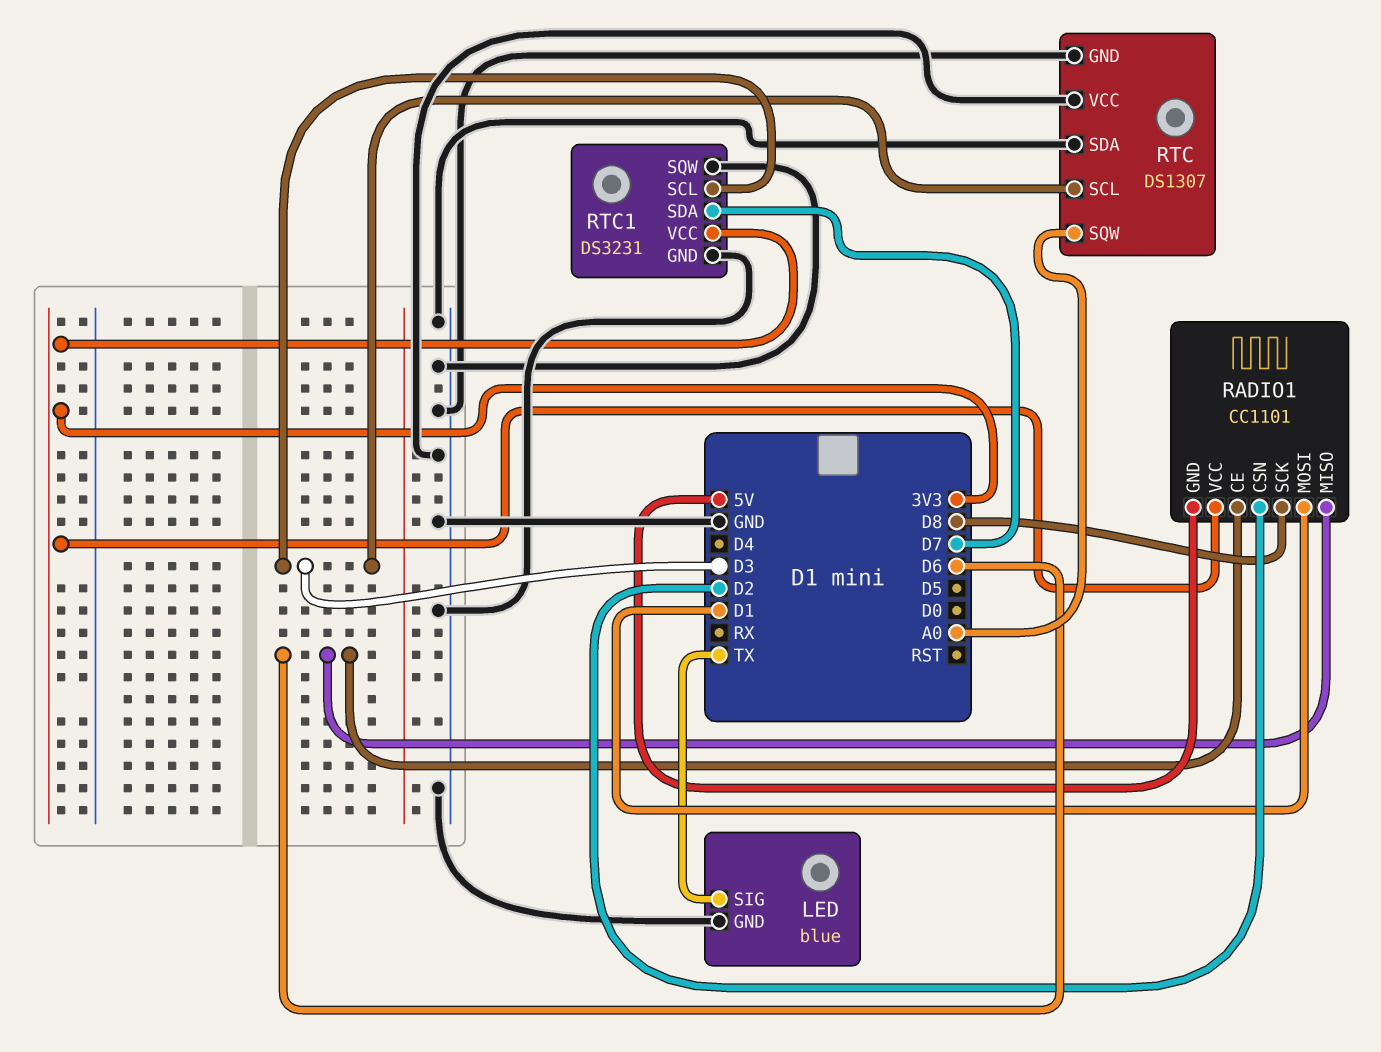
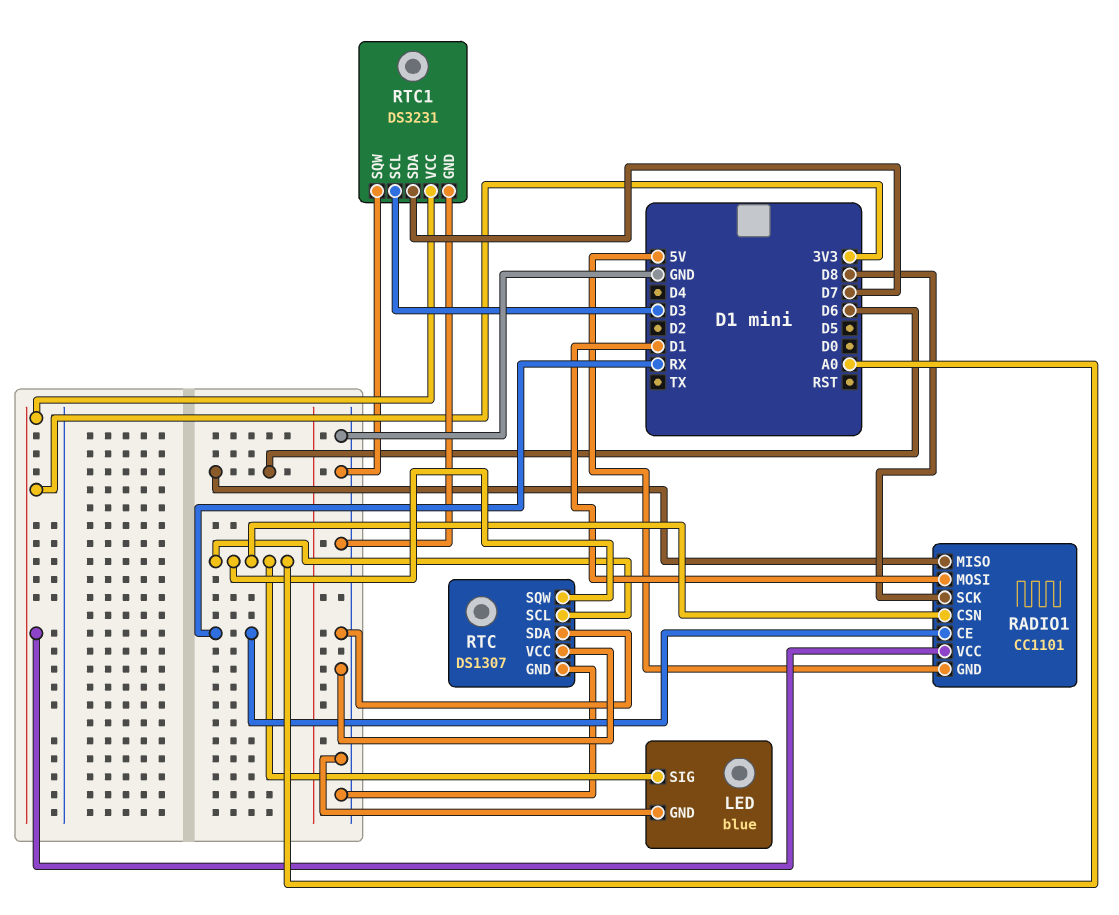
LED pin SIG: TX -> A0
RADIO1 pin CE: D6 -> RX
RADIO1 pin CSN: D2 -> A0
RTC pin SCL: D3 -> A0

